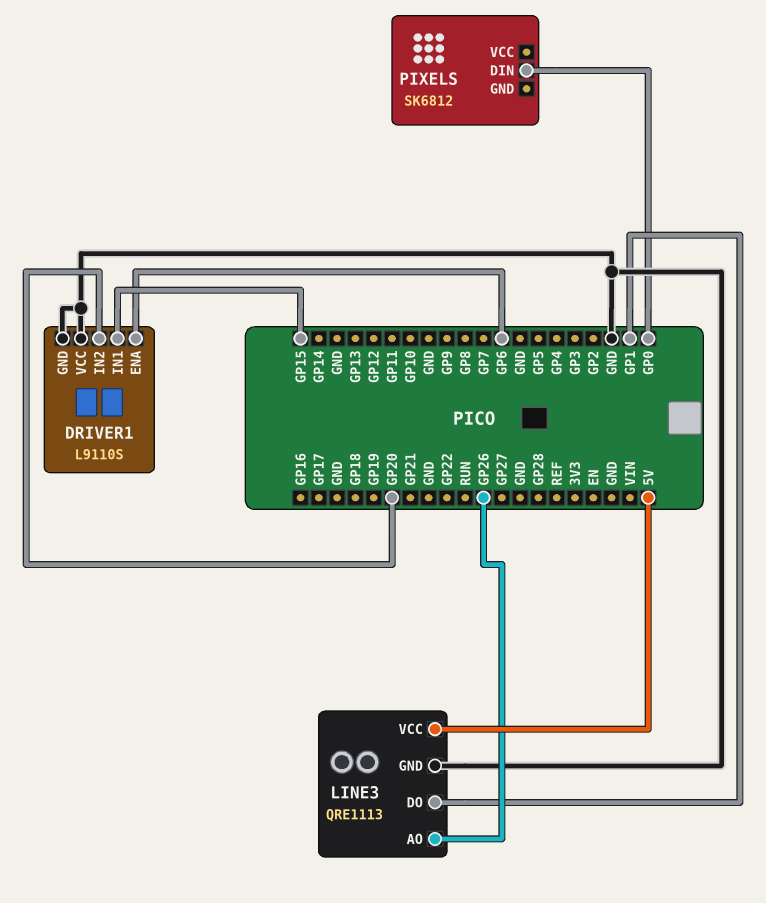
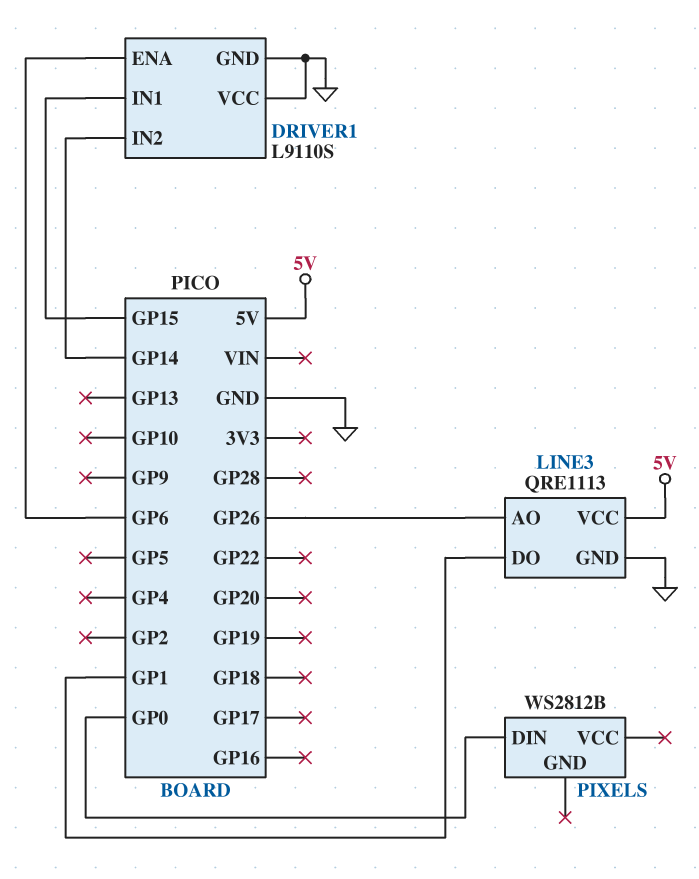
DRIVER1 pin IN2: GP20 -> GP14
PIXELS: SK6812 -> WS2812B

